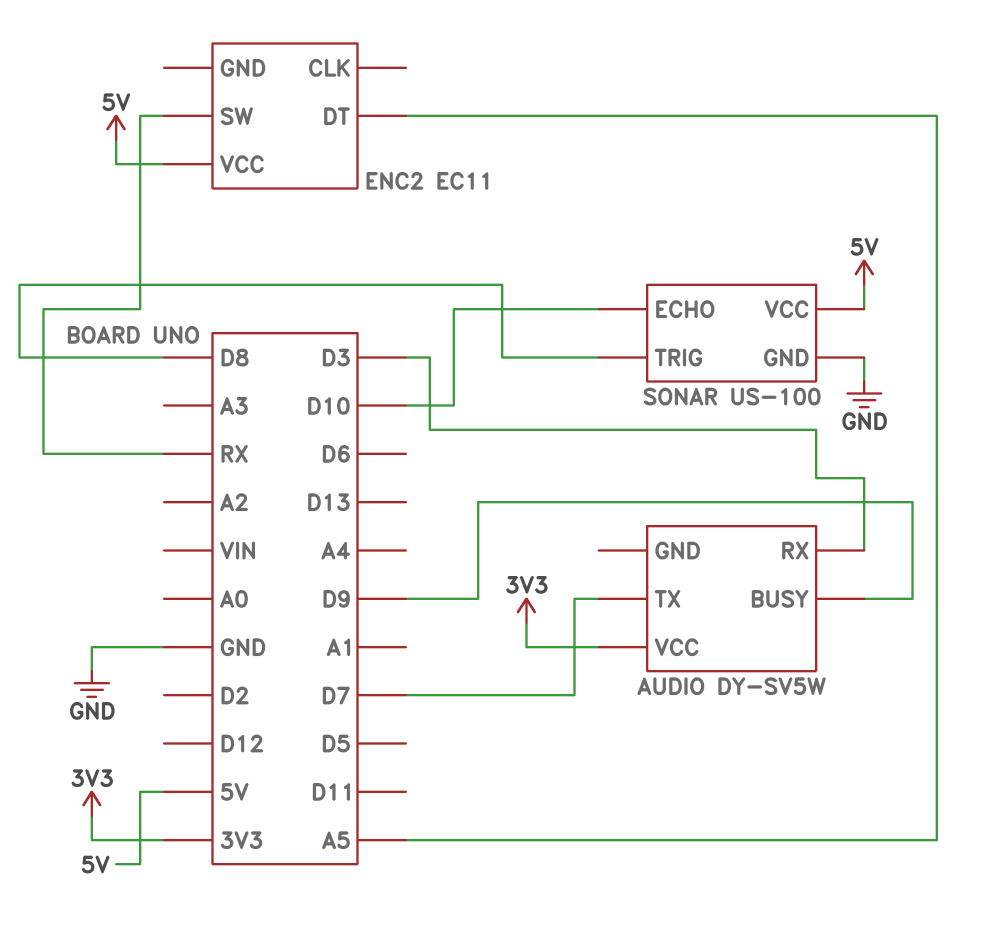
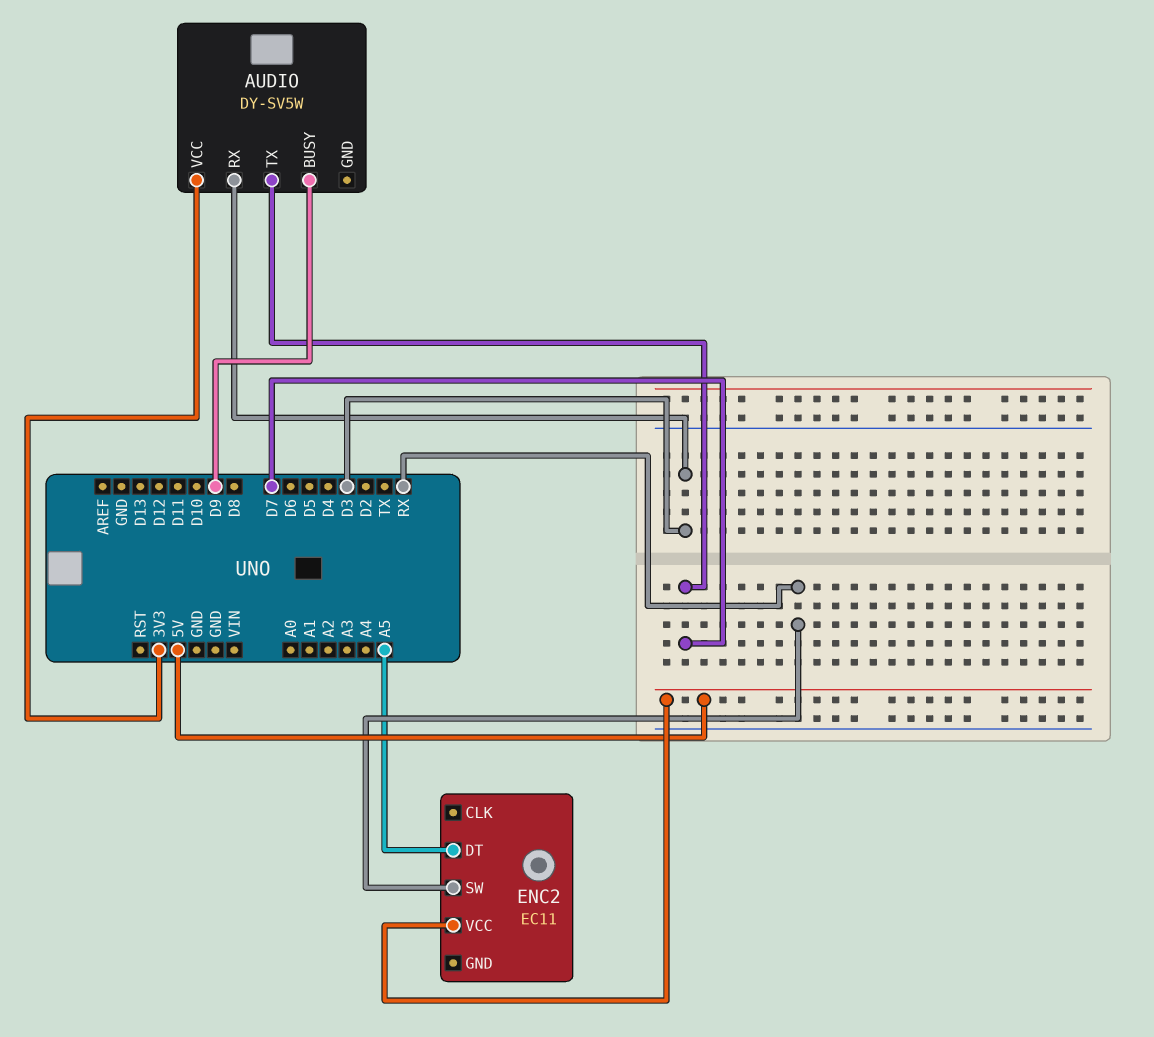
SONAR: US-100 -> none
SONAR pin ECHO: D10 -> none
SONAR pin GND: GND -> none
SONAR pin TRIG: D8 -> none
SONAR pin VCC: 5V -> none

